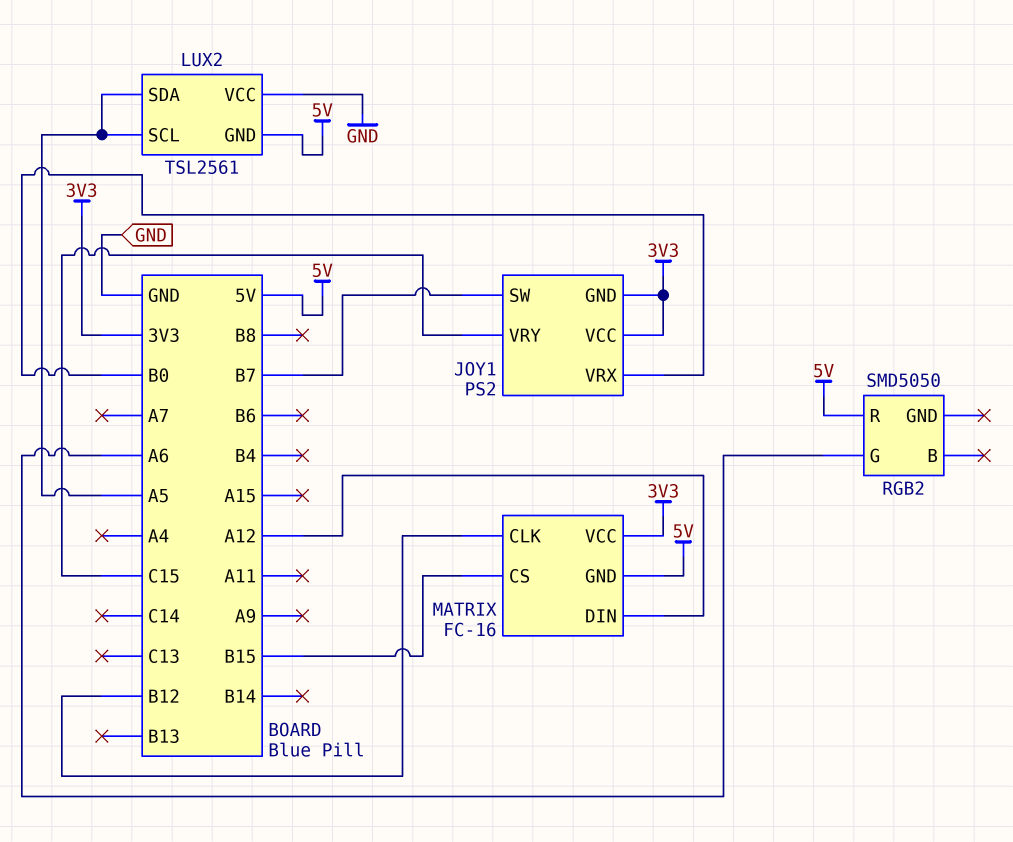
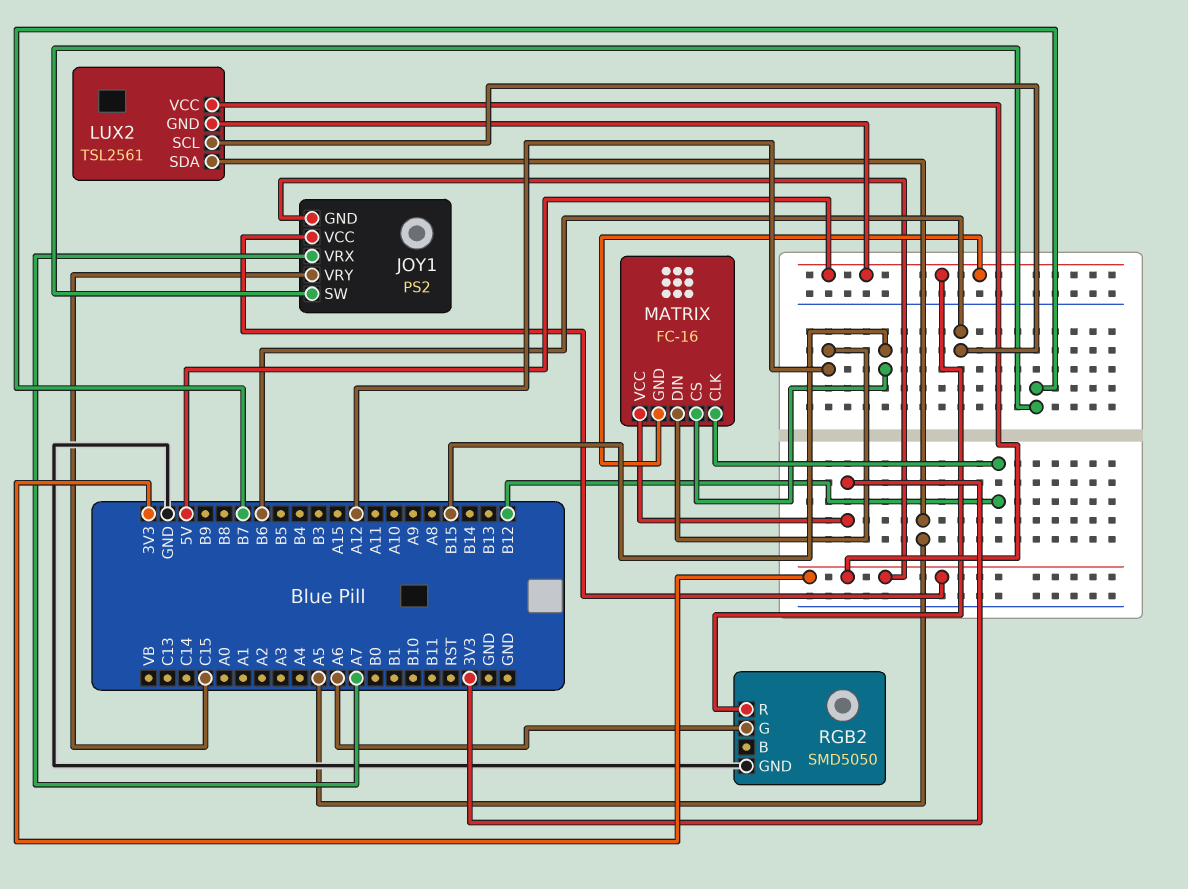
JOY1 pin VRX: B0 -> A7
LUX2 pin SCL: A5 -> B6
LUX2 pin VCC: GND -> 3V3
RGB2 pin GND: none -> GND

